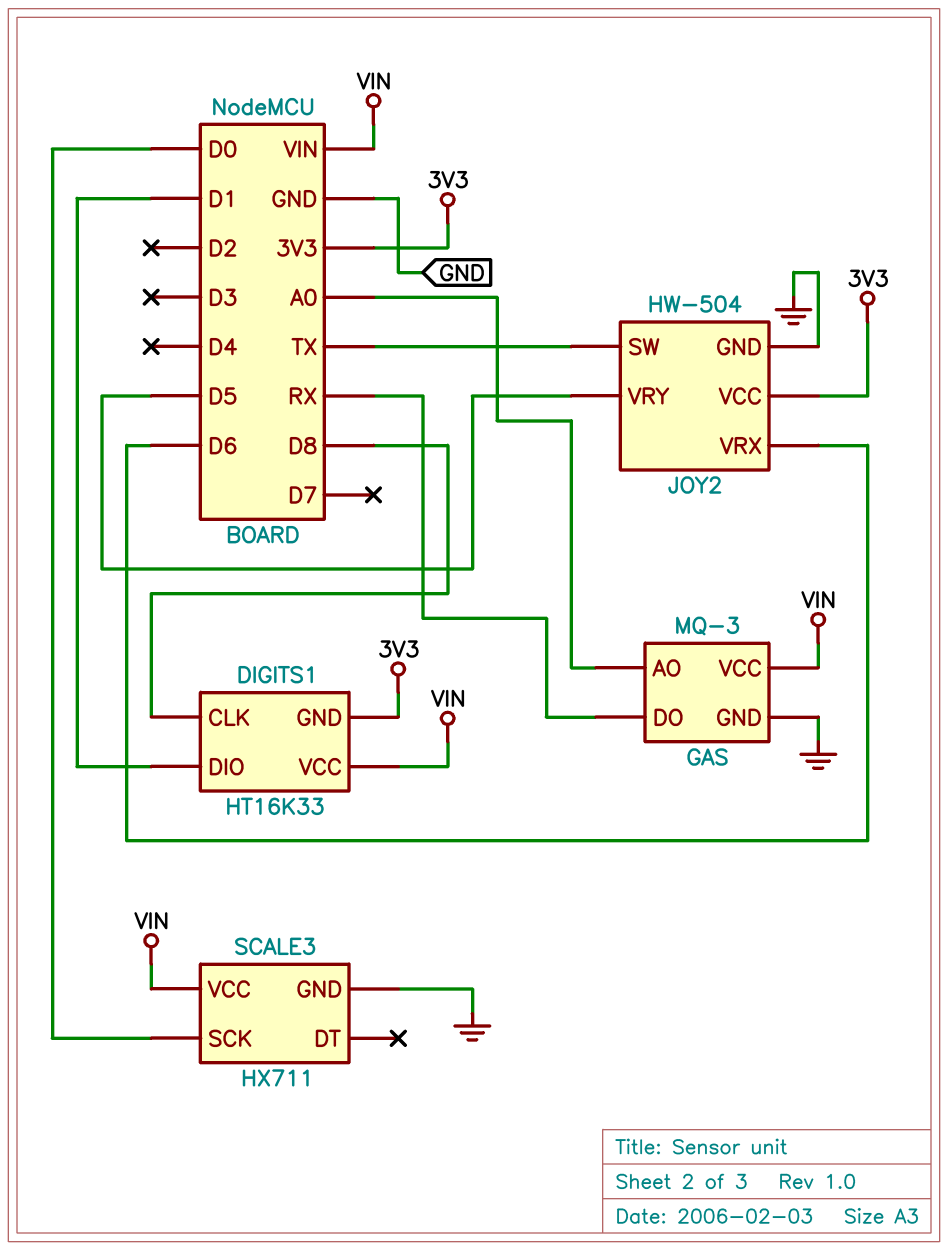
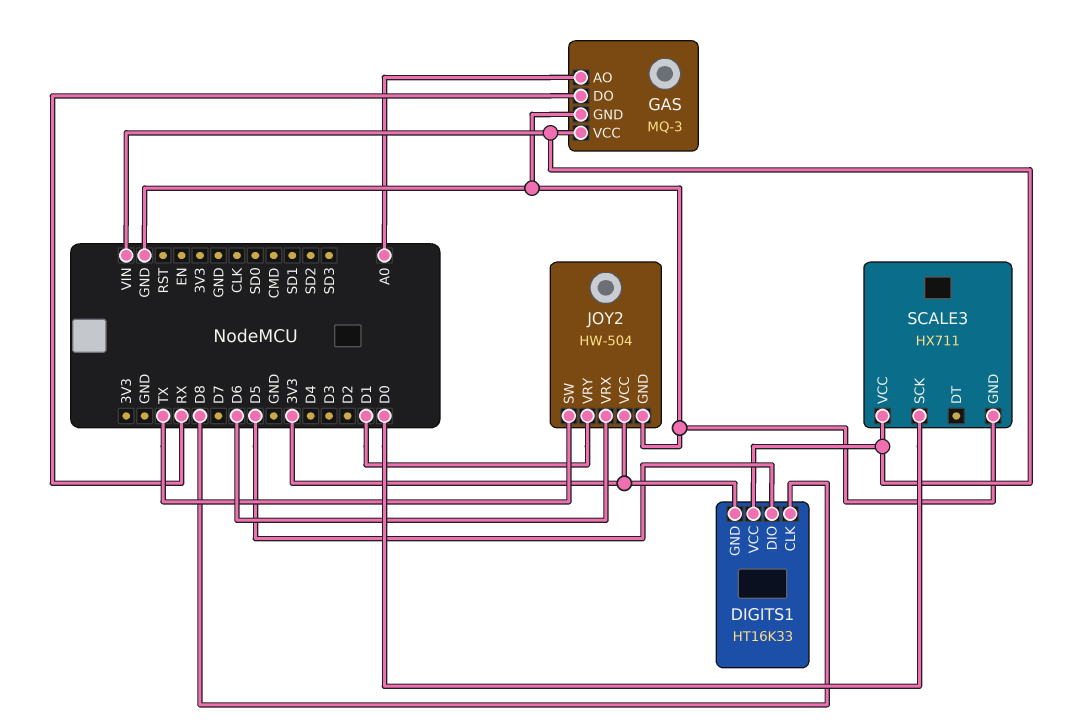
DIGITS1 pin DIO: D1 -> D5
JOY2 pin VRY: D5 -> D1

